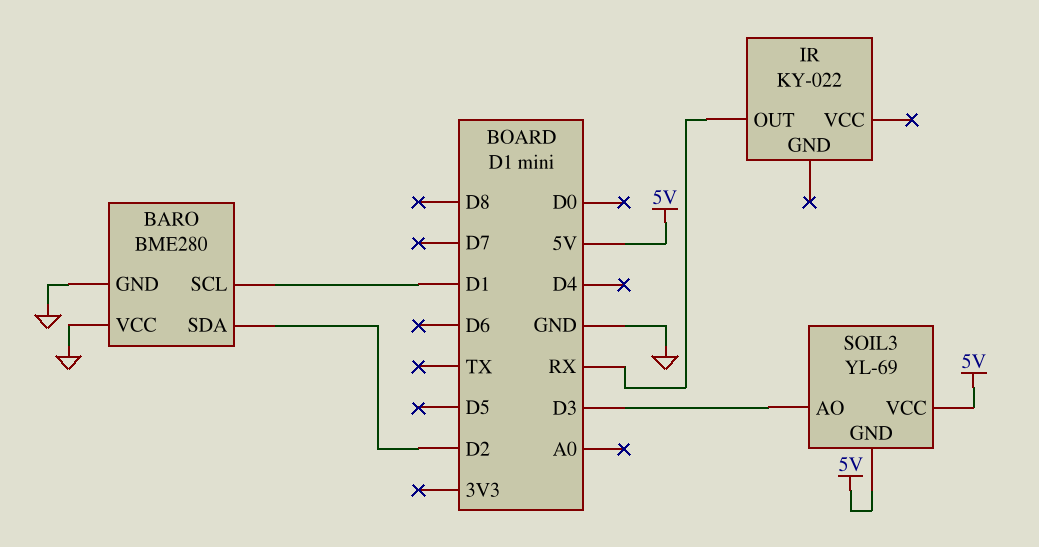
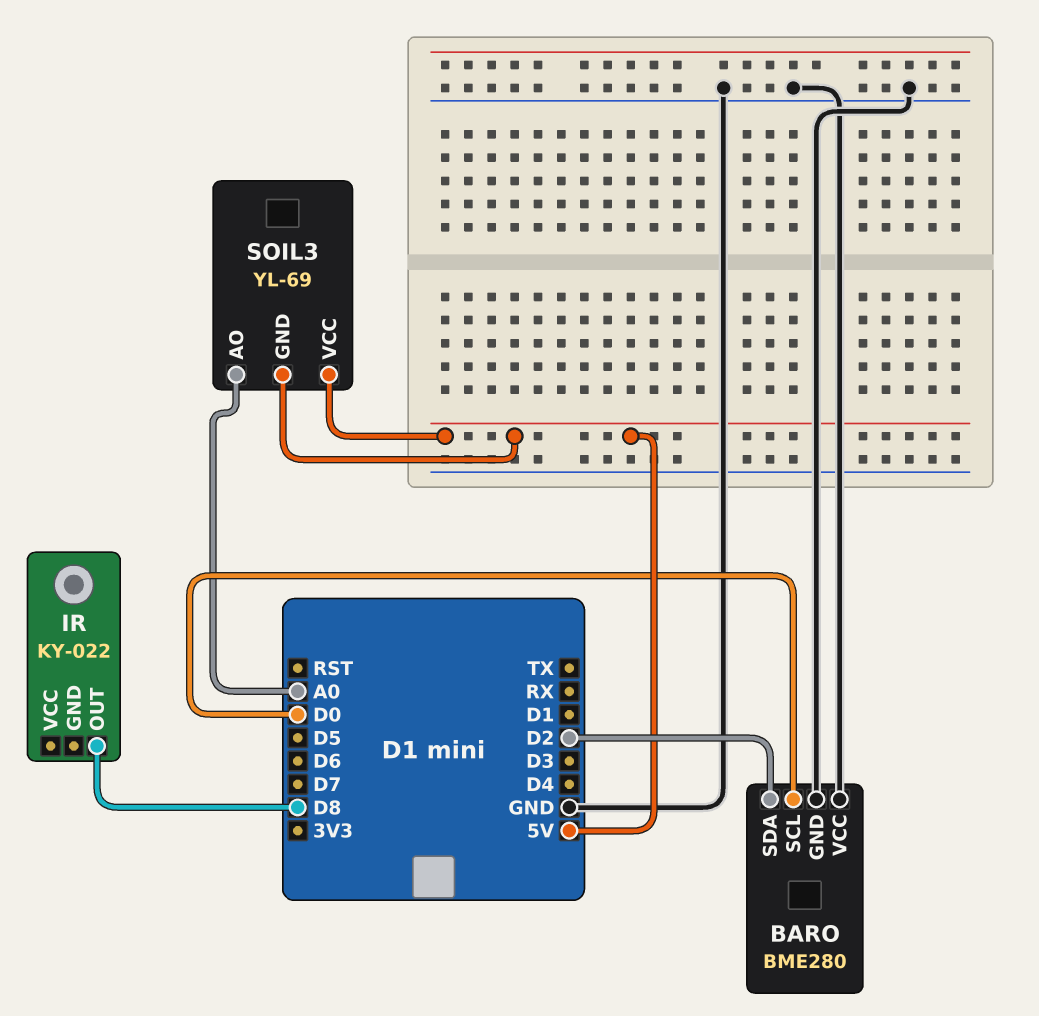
BARO pin SCL: D1 -> D0
IR pin OUT: RX -> D8
SOIL3 pin AO: D3 -> A0

